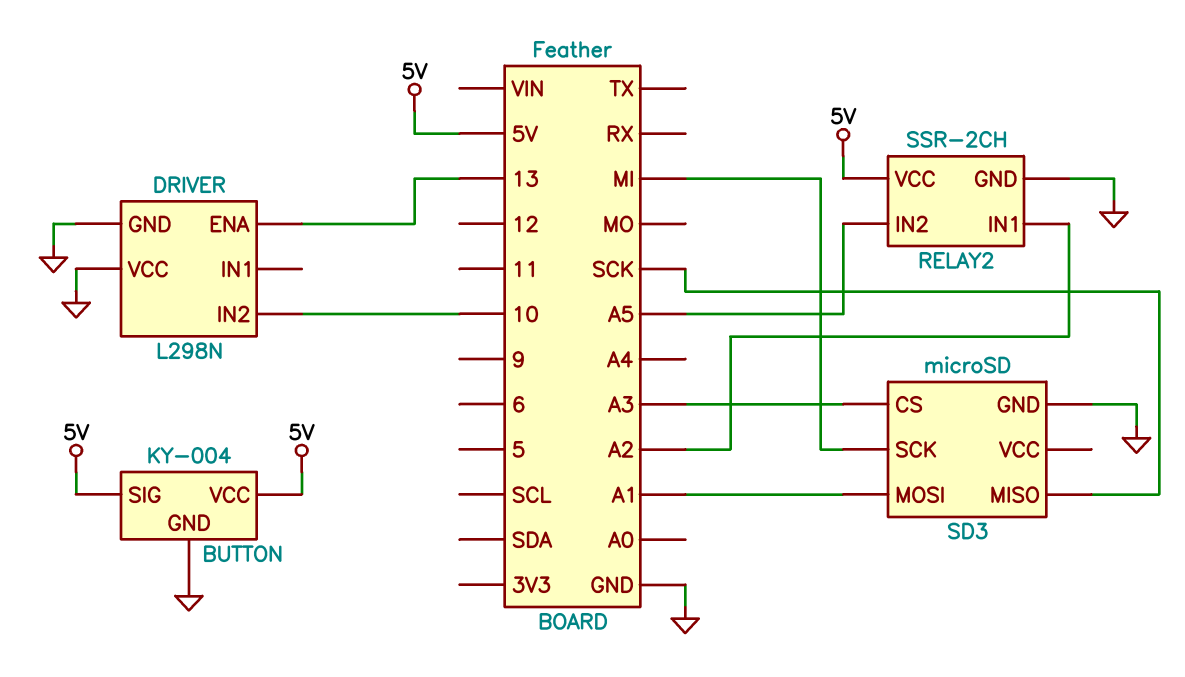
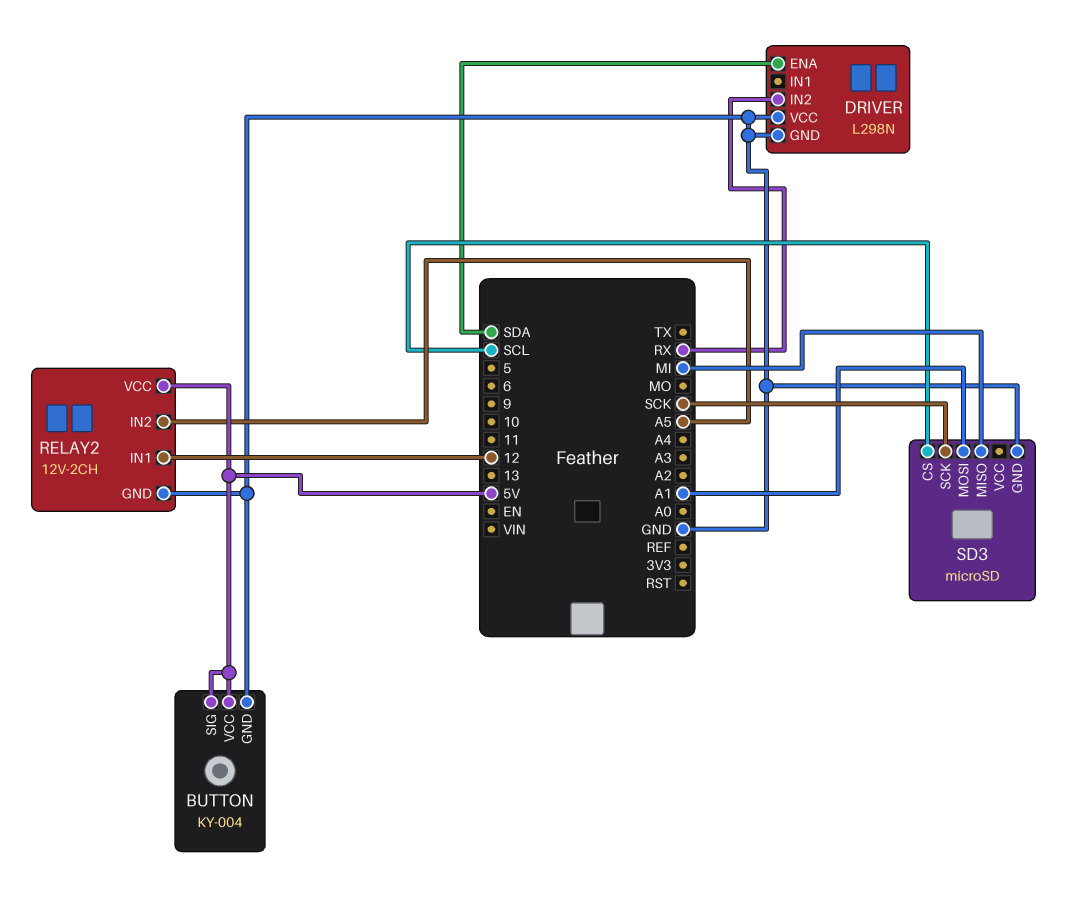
DRIVER pin ENA: 13 -> SDA
DRIVER pin IN2: 10 -> RX
RELAY2: SSR-2CH -> 12V-2CH
RELAY2 pin IN1: A2 -> 12
SD3 pin CS: A3 -> SCL
SD3 pin MISO: SCK -> MI
SD3 pin SCK: MI -> SCK

